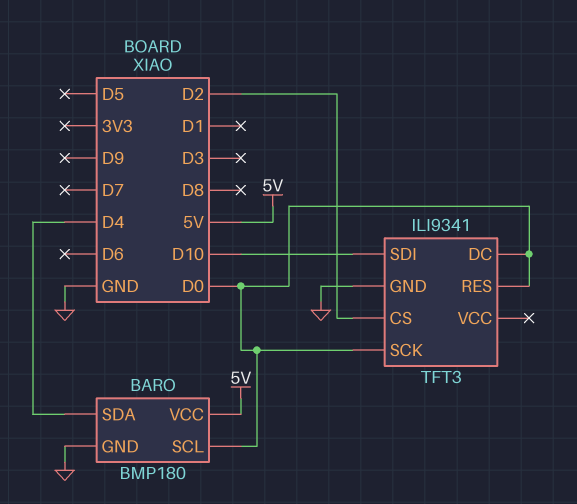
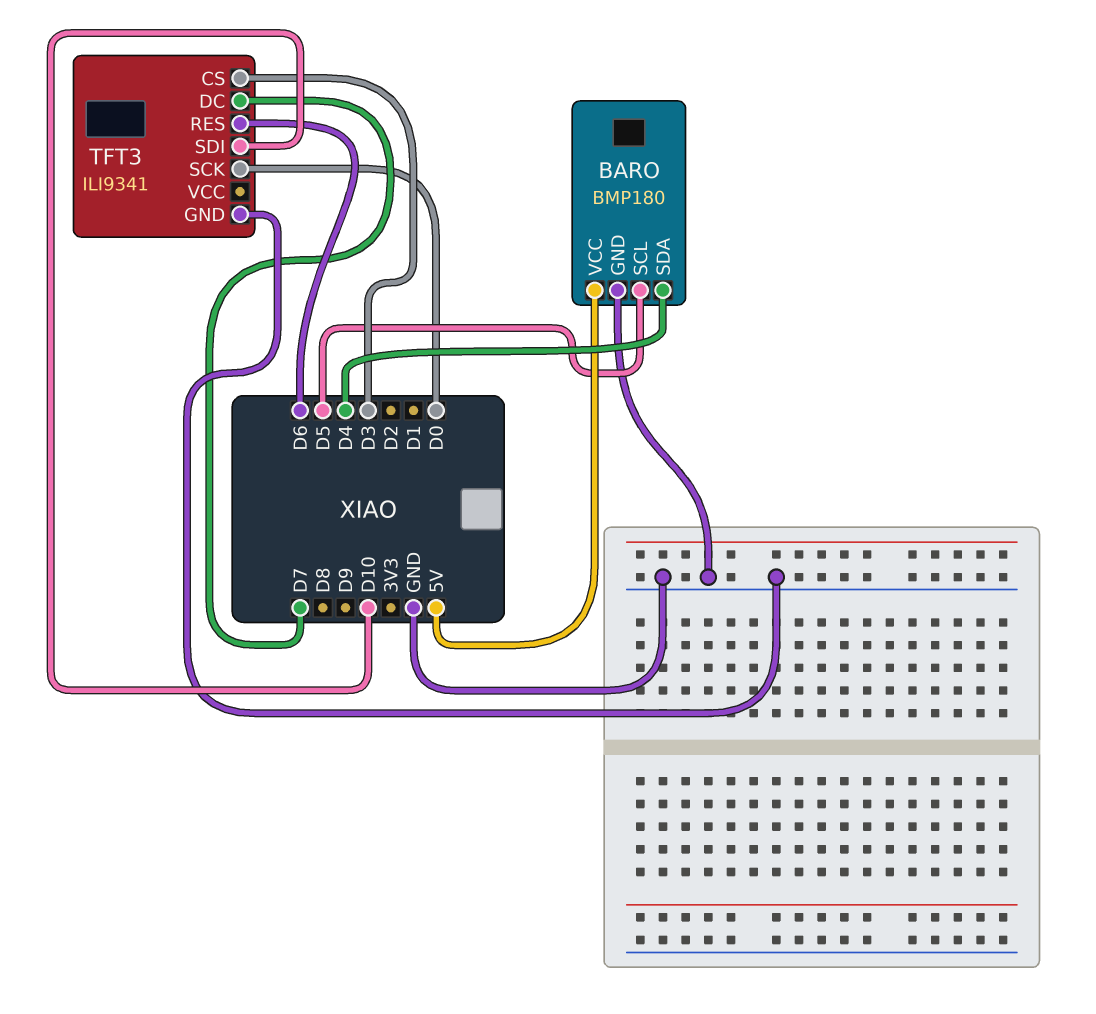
BARO pin SCL: D0 -> D5
TFT3 pin CS: D2 -> D3
TFT3 pin DC: D0 -> D7
TFT3 pin RES: D0 -> D6

